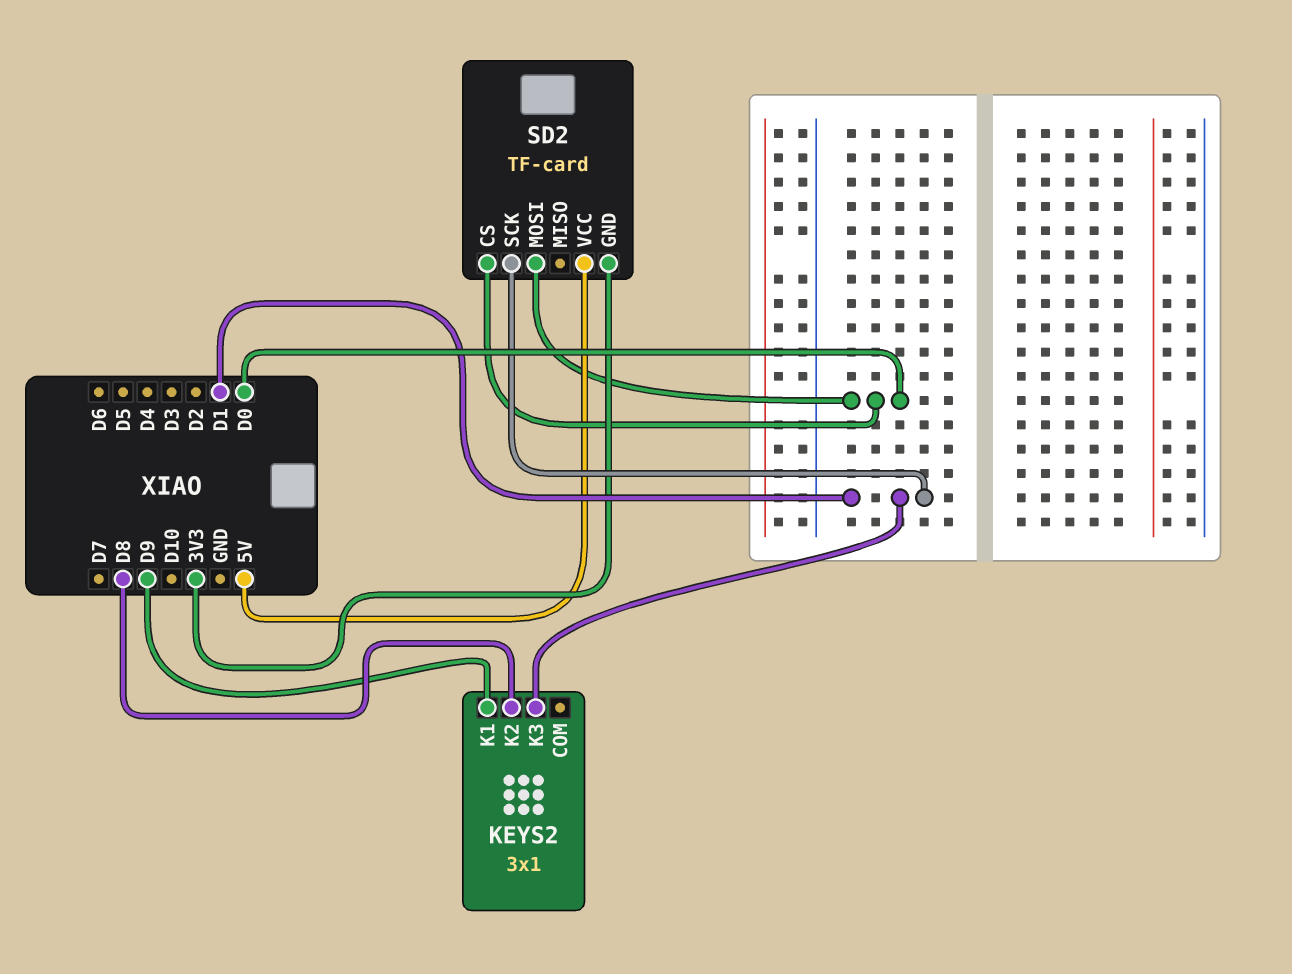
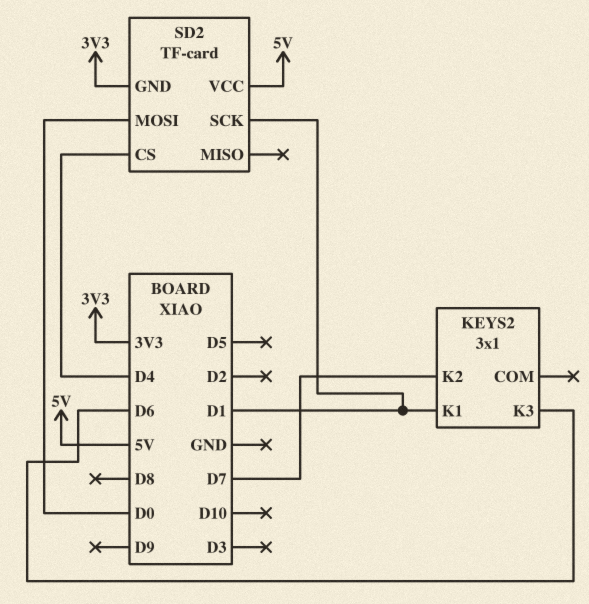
KEYS2 pin K1: D9 -> D1
KEYS2 pin K2: D8 -> D7
KEYS2 pin K3: D1 -> D6
SD2 pin CS: D0 -> D4

